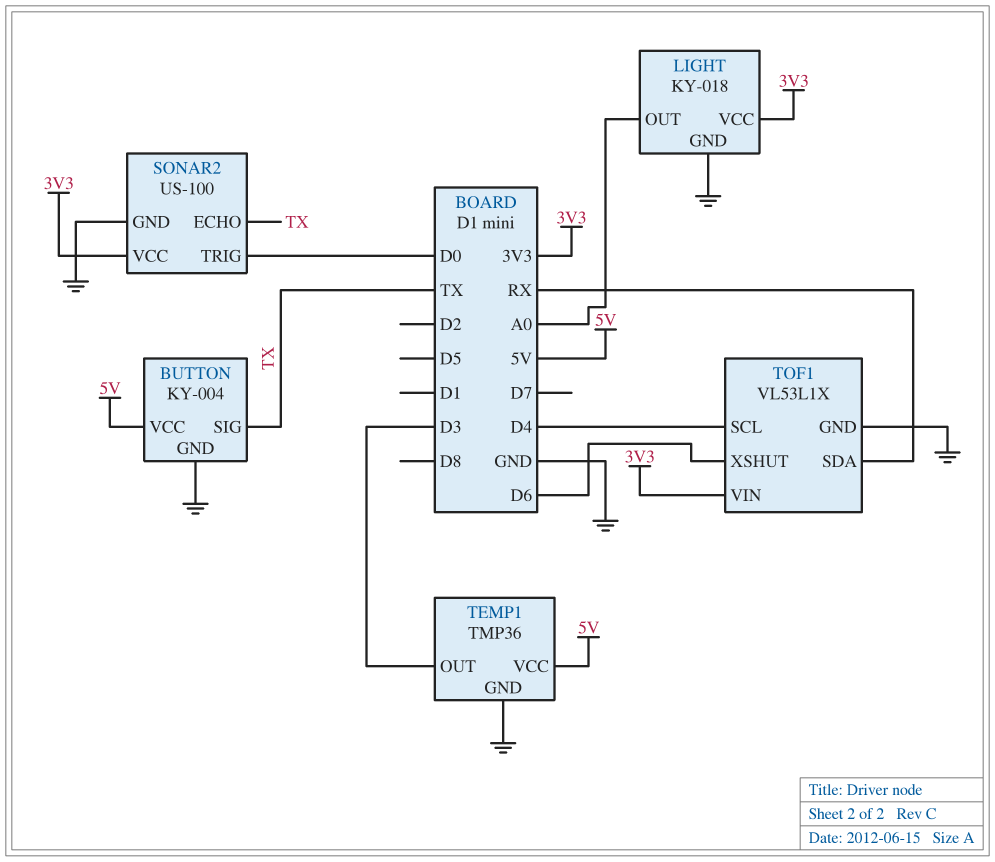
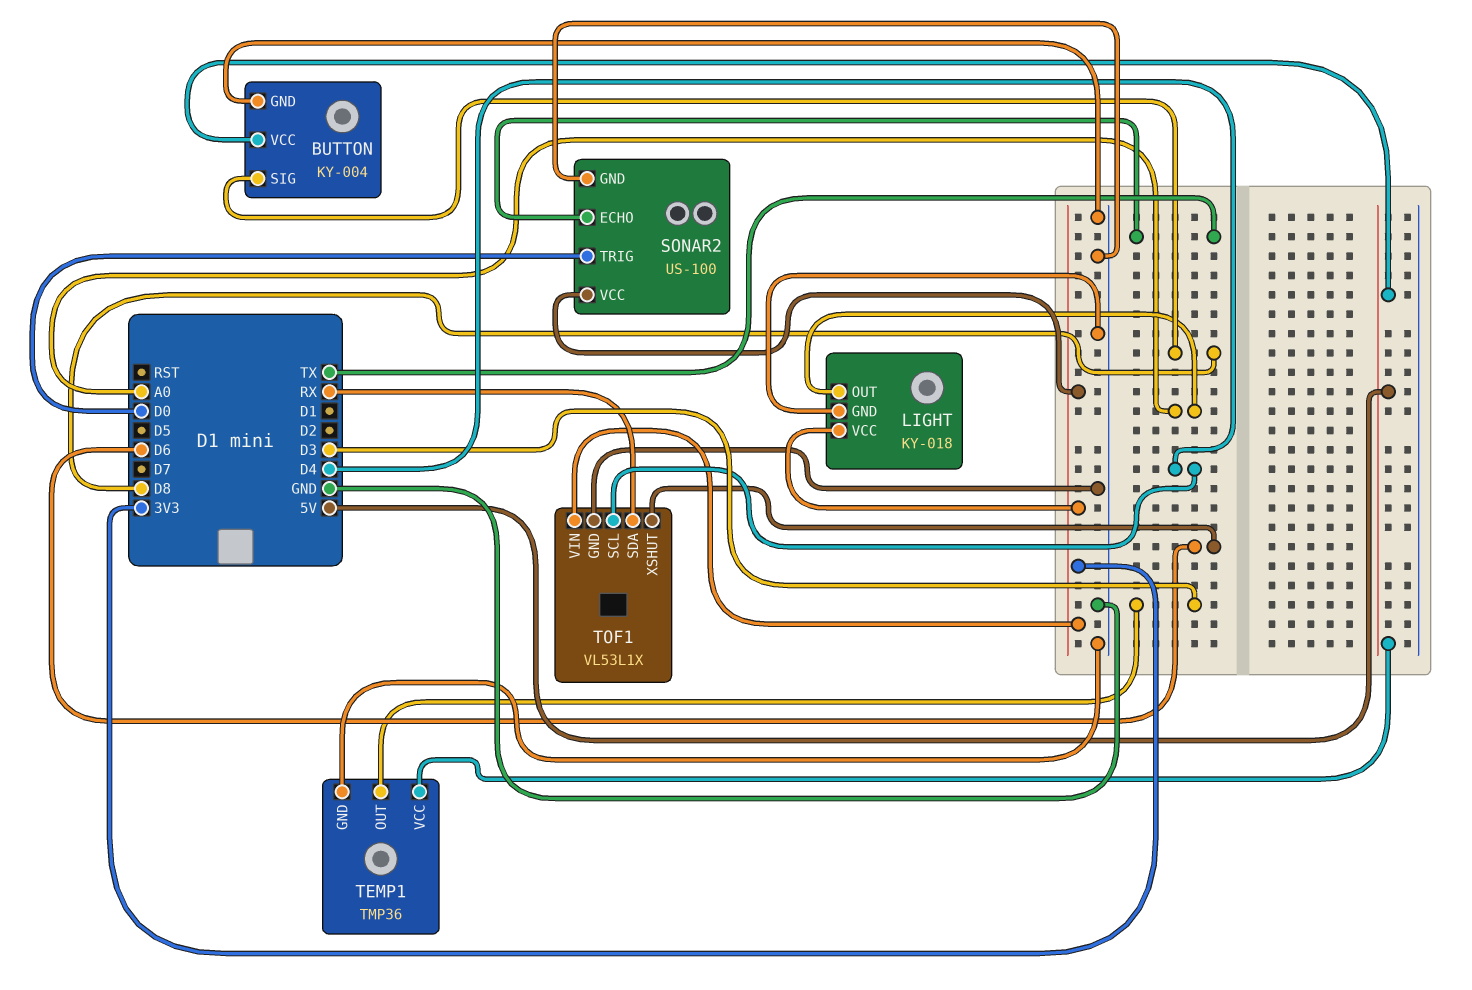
BUTTON pin SIG: TX -> D8

